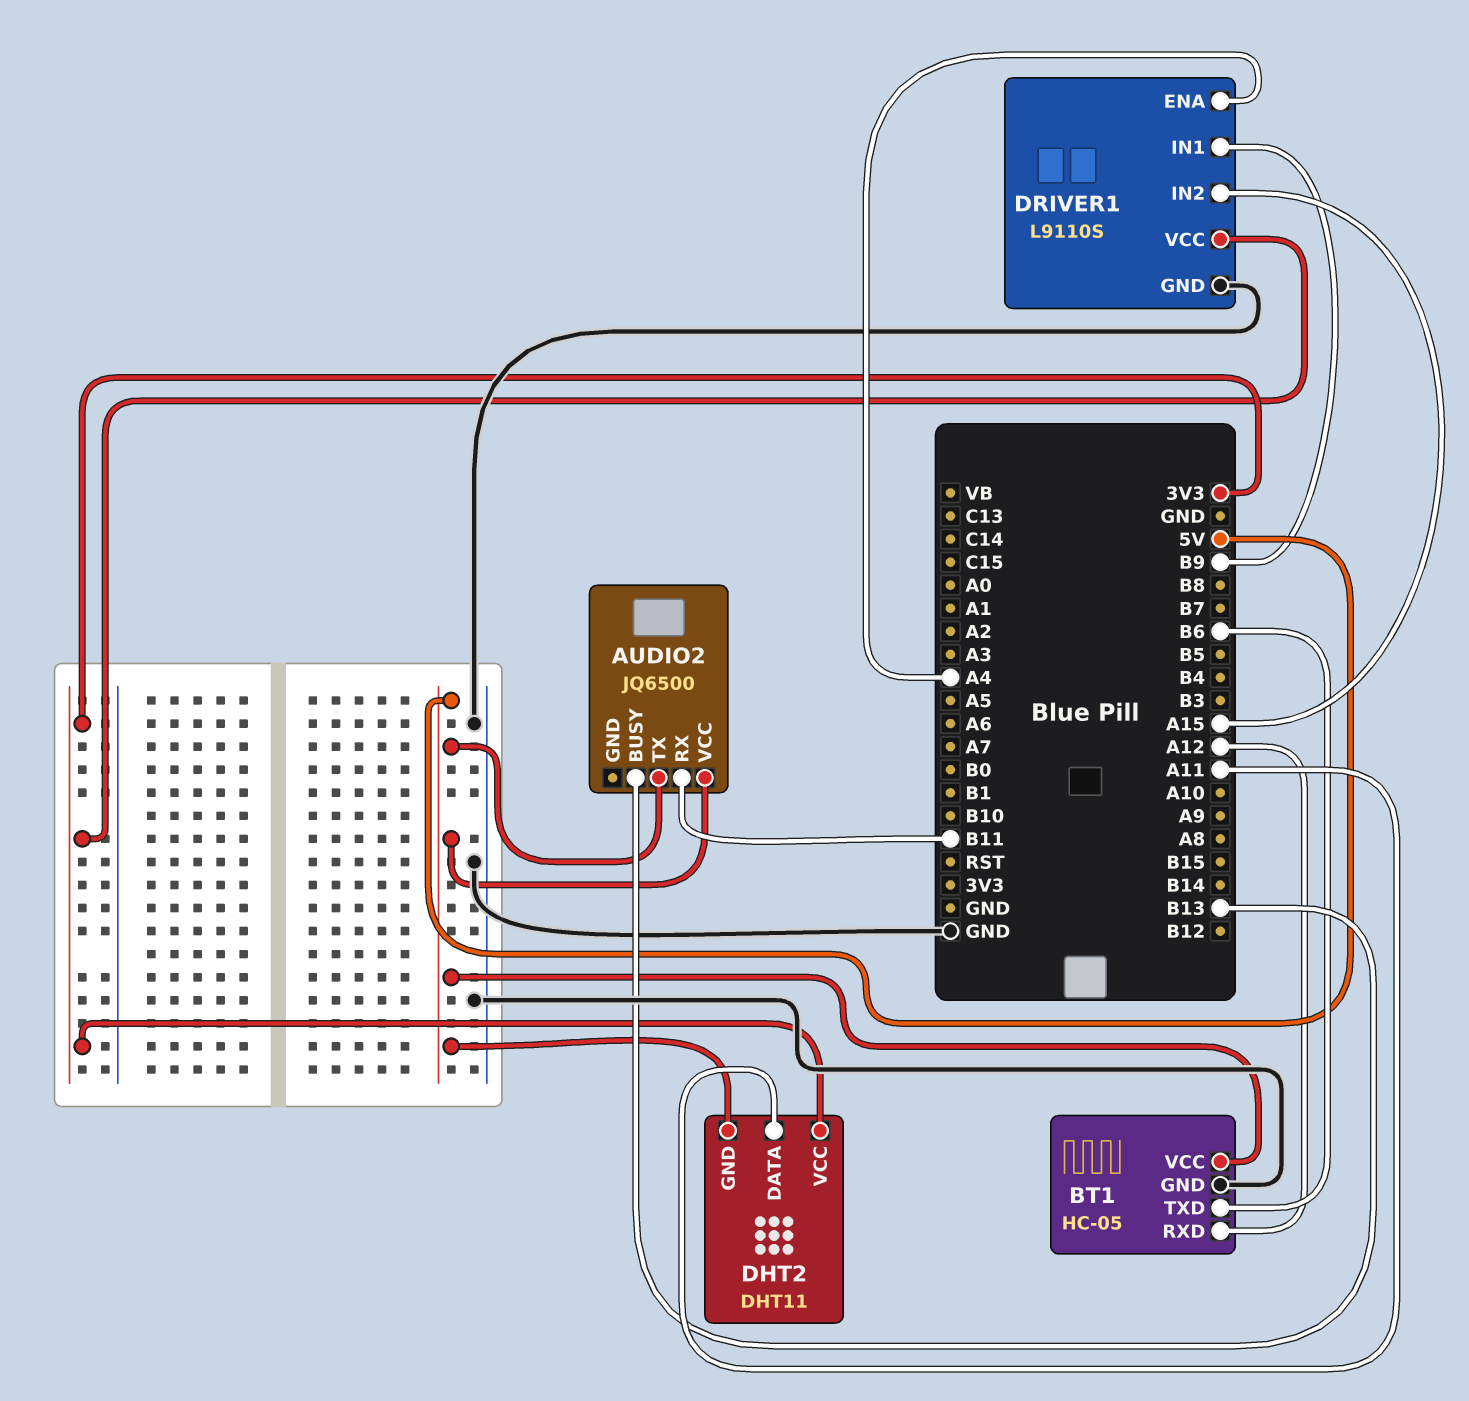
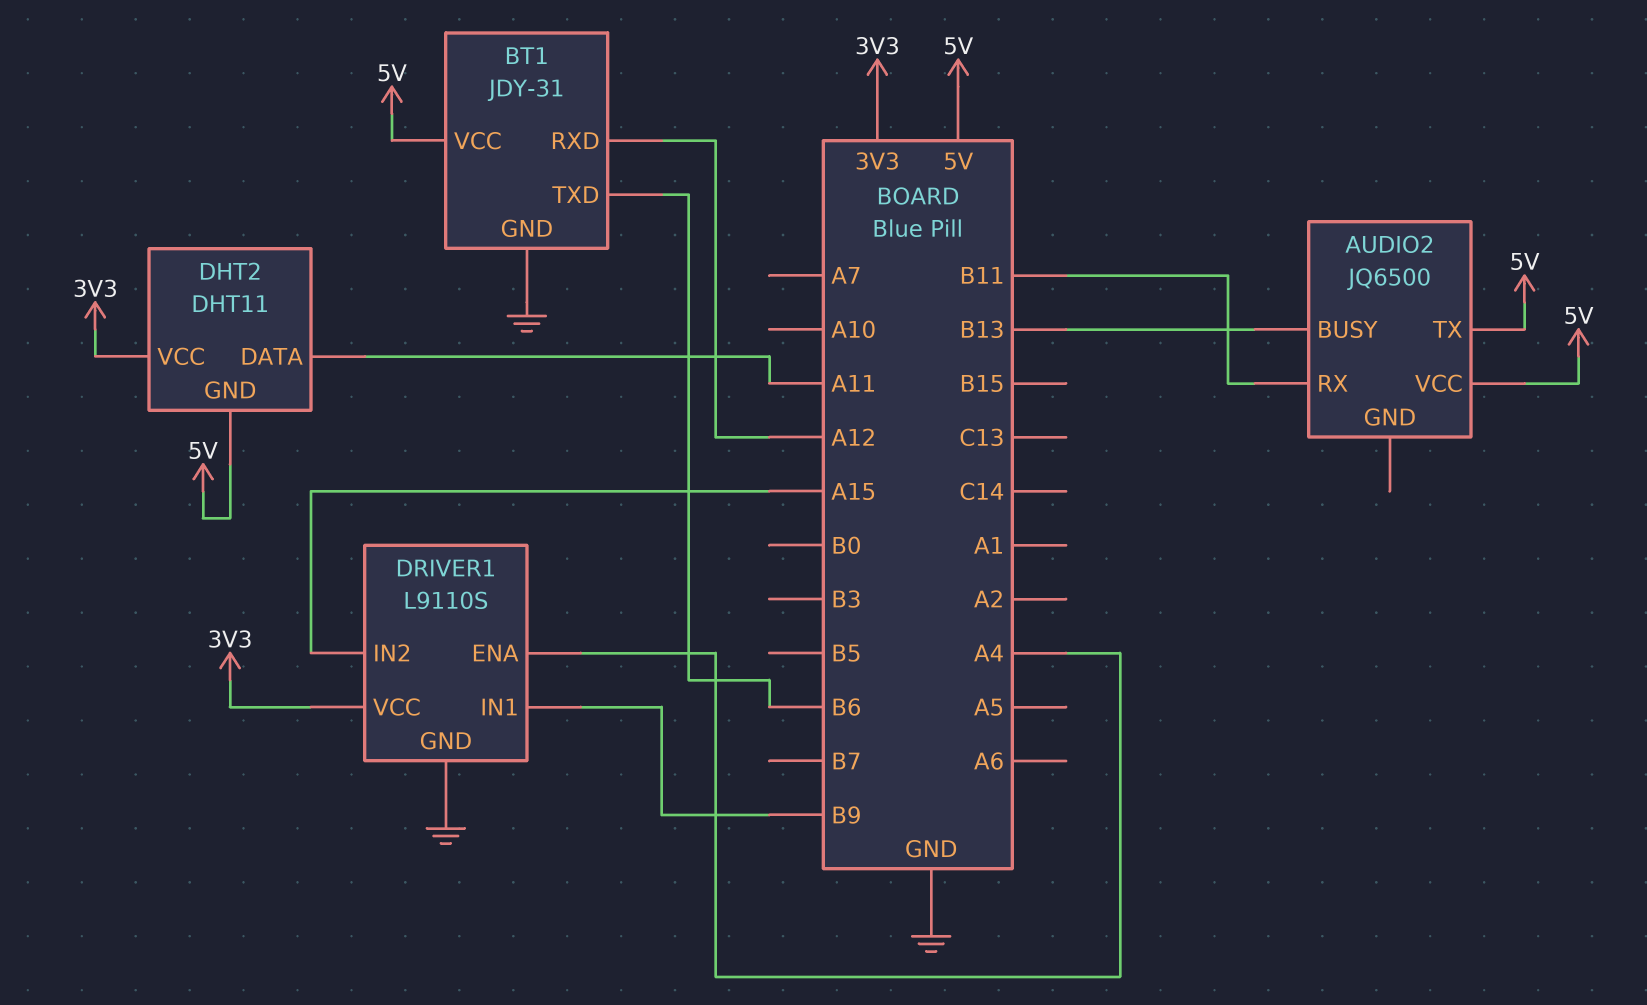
BT1: HC-05 -> JDY-31

